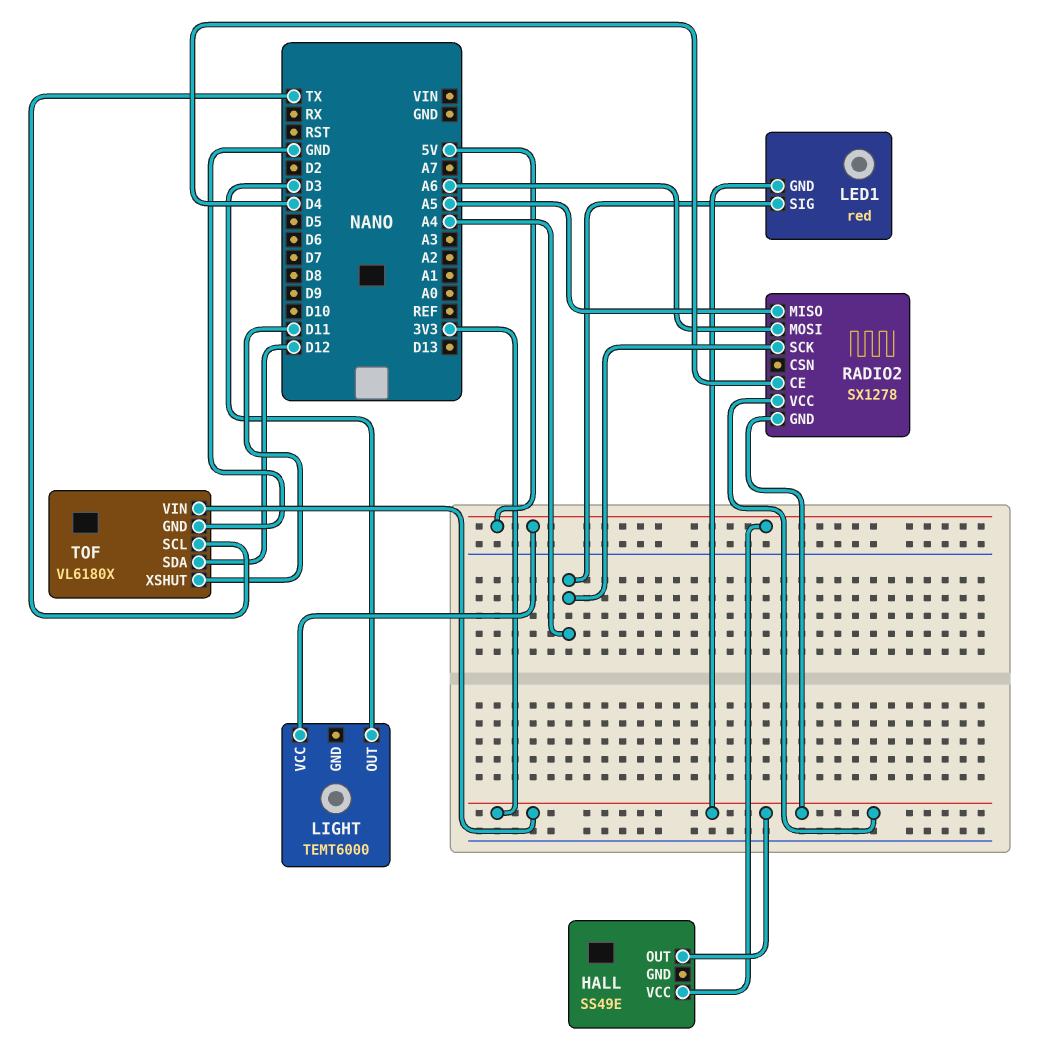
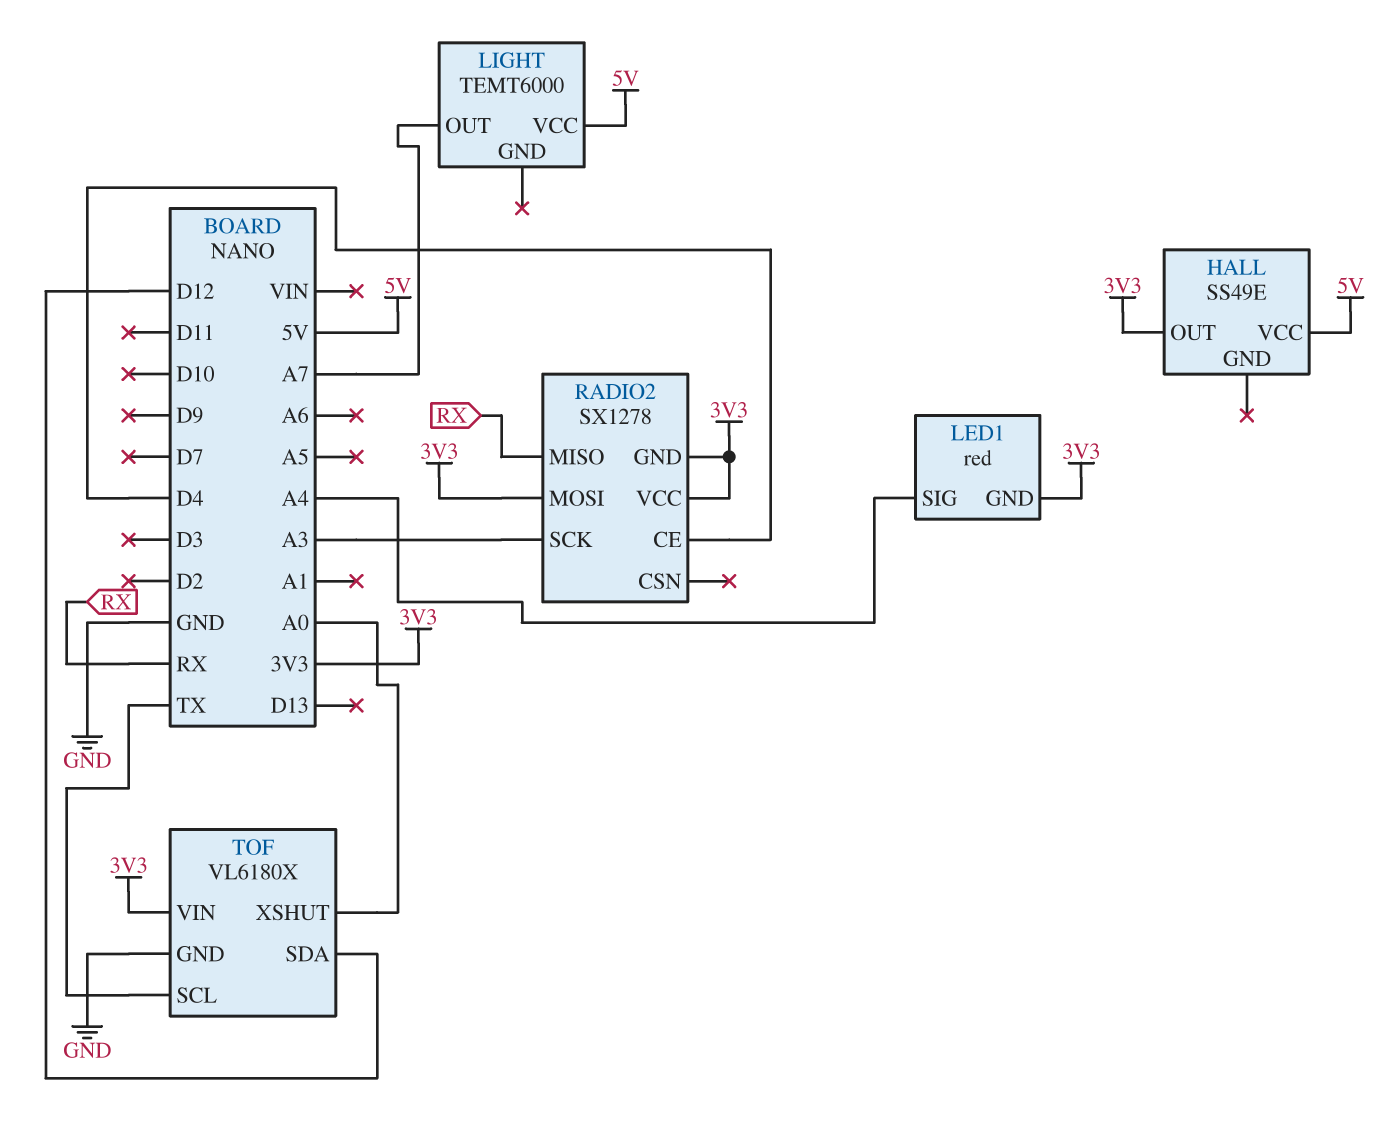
LIGHT pin OUT: D3 -> A7
RADIO2 pin MISO: A5 -> RX
RADIO2 pin MOSI: A6 -> 3V3
RADIO2 pin SCK: A4 -> A3
TOF pin XSHUT: D11 -> A0

